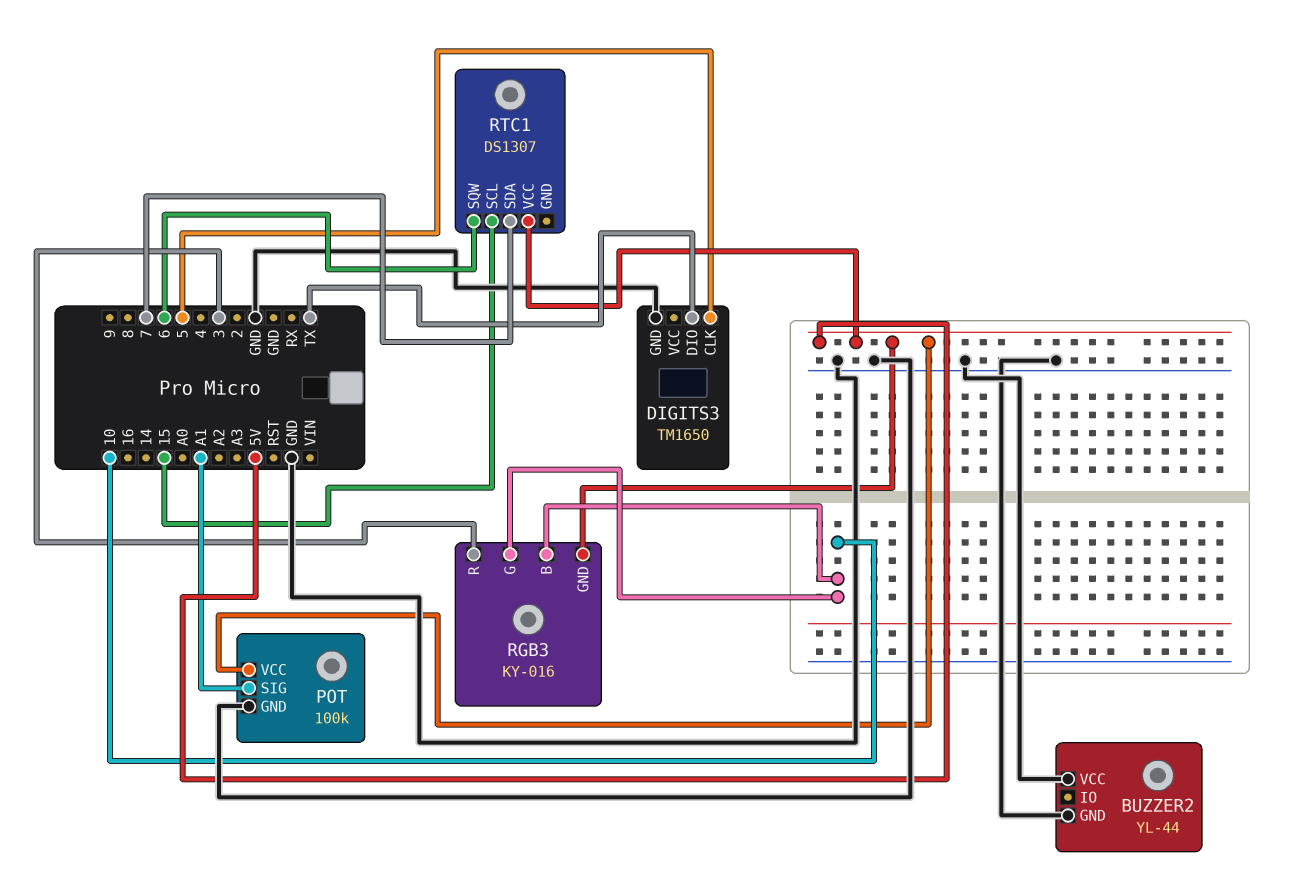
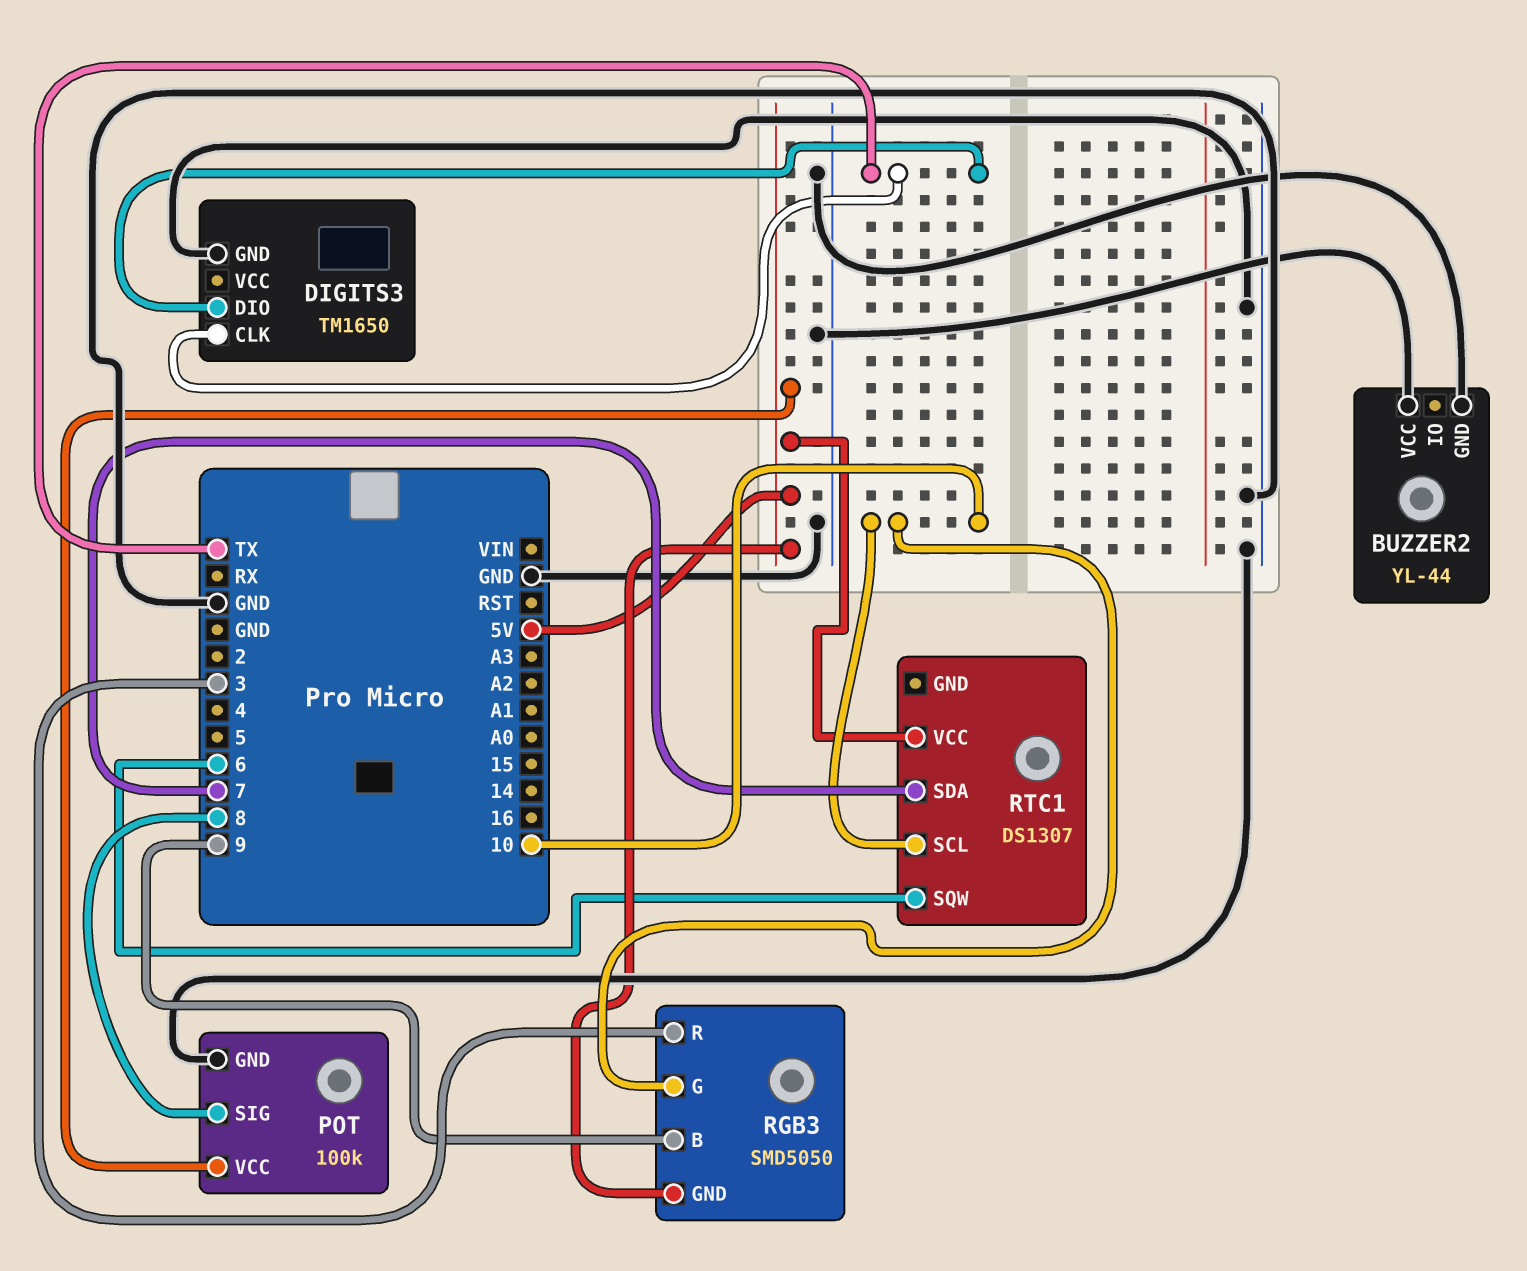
DIGITS3 pin CLK: 5 -> TX
POT pin SIG: A1 -> 8
RGB3: KY-016 -> SMD5050
RGB3 pin B: 10 -> 9
RTC1 pin SCL: 15 -> 10

